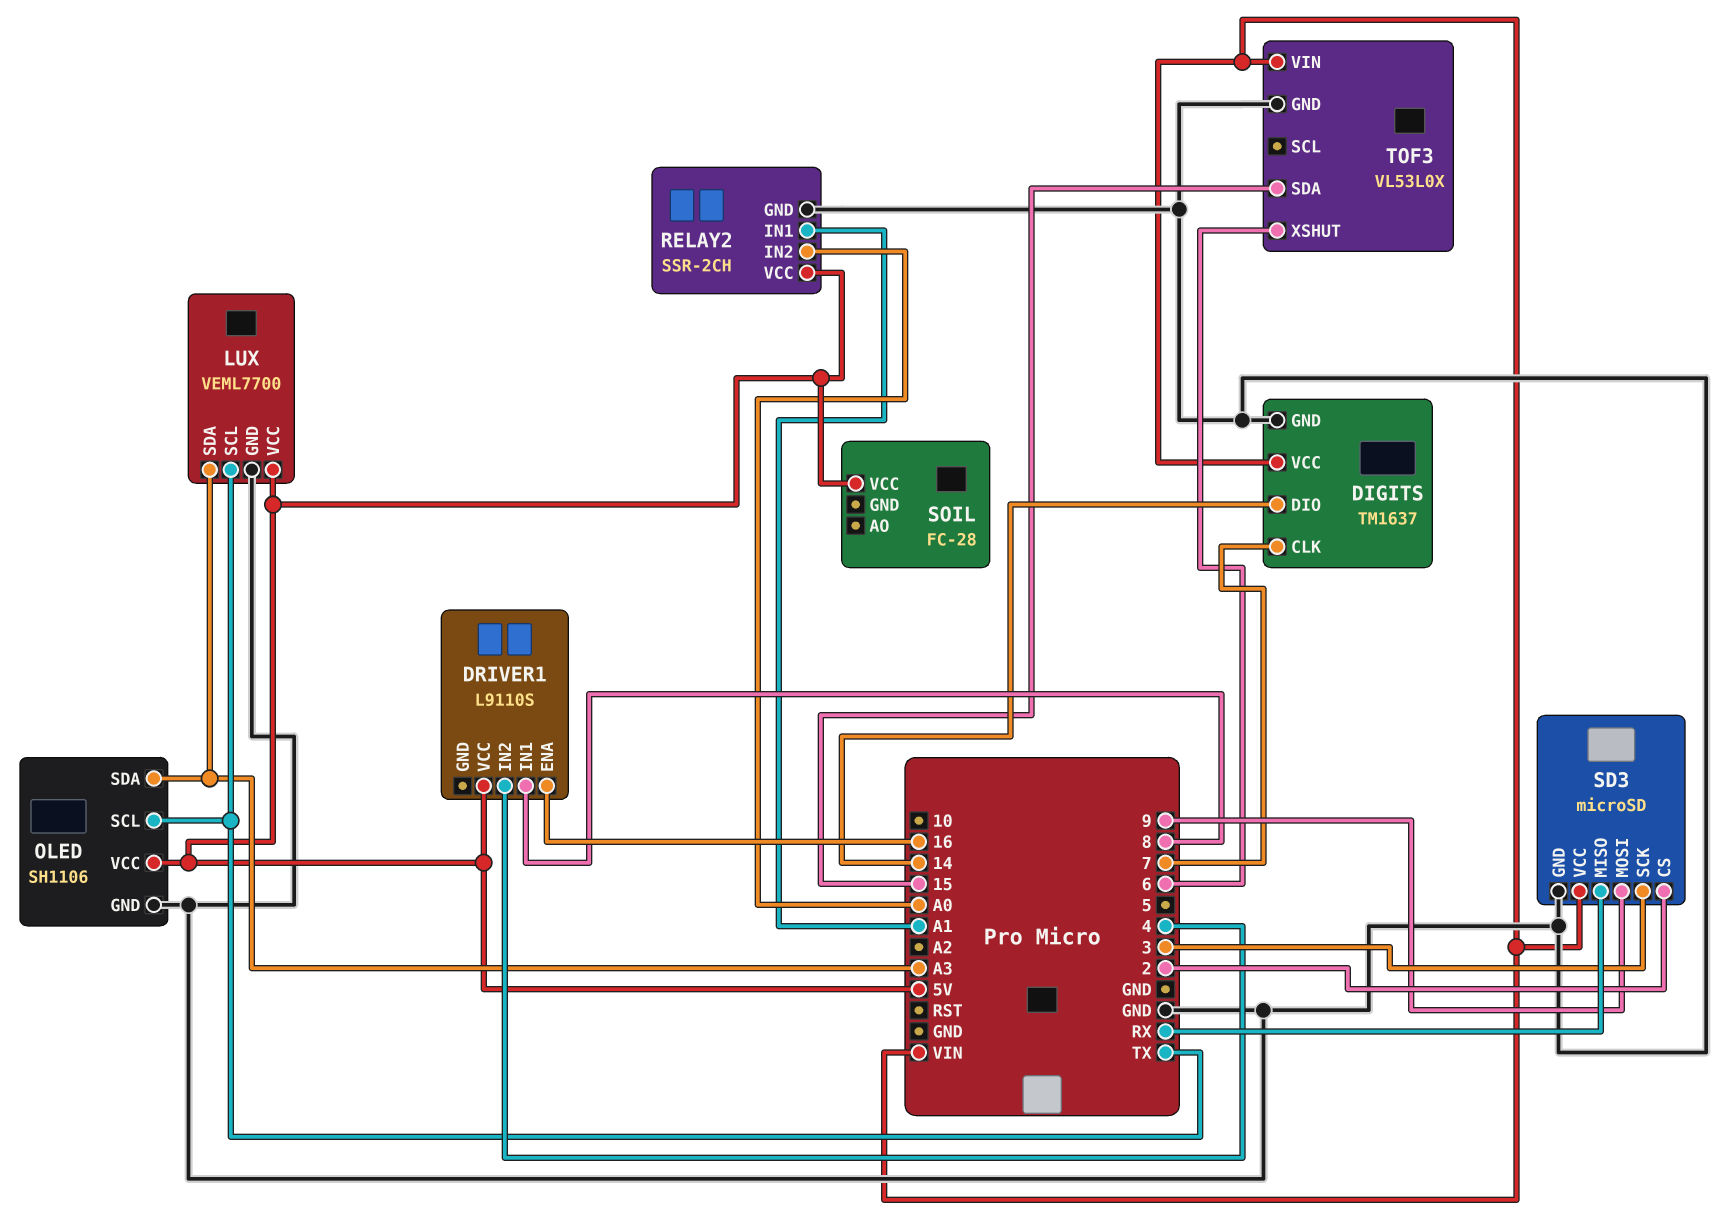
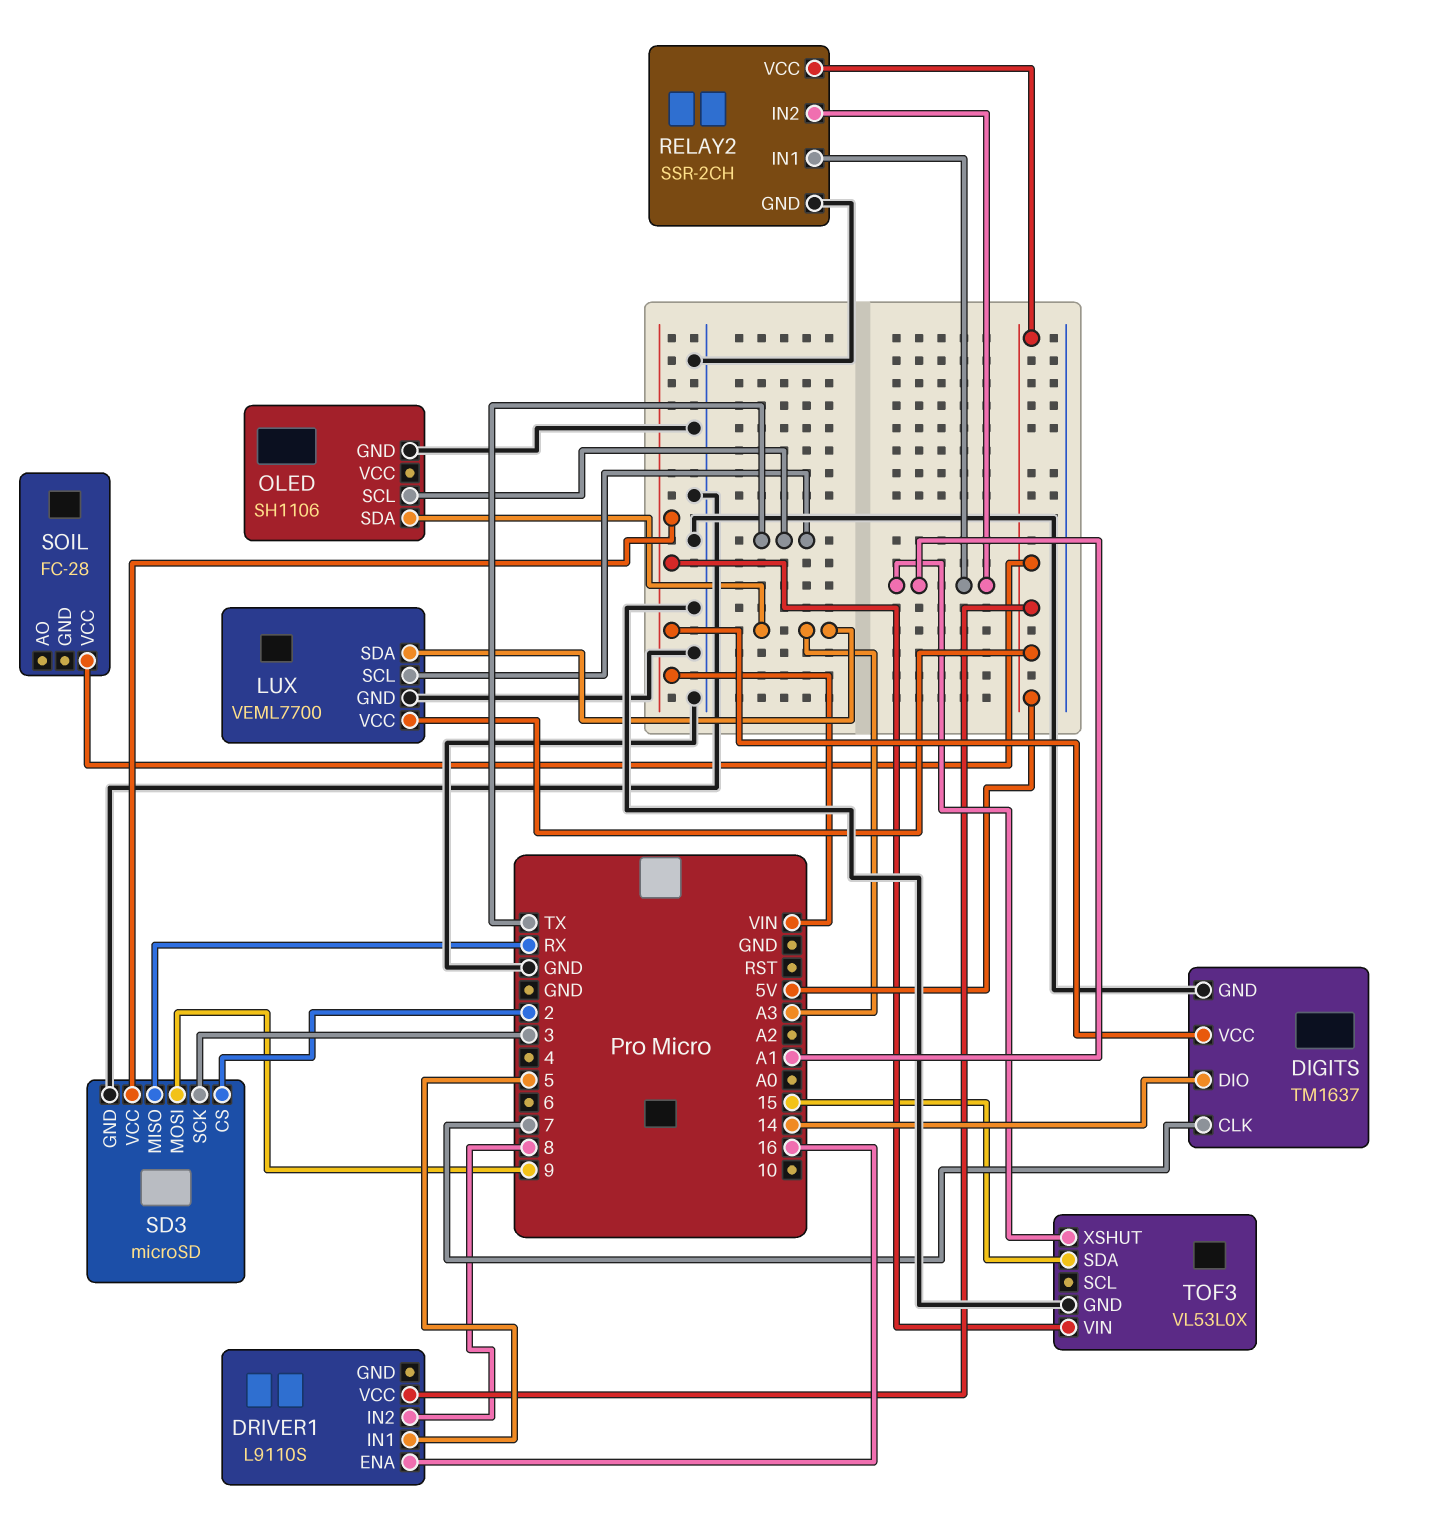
DRIVER1 pin IN1: 8 -> 5
DRIVER1 pin IN2: 4 -> 8
OLED pin VCC: 5V -> none
RELAY2 pin IN2: A0 -> A1
TOF3 pin XSHUT: 6 -> A1

